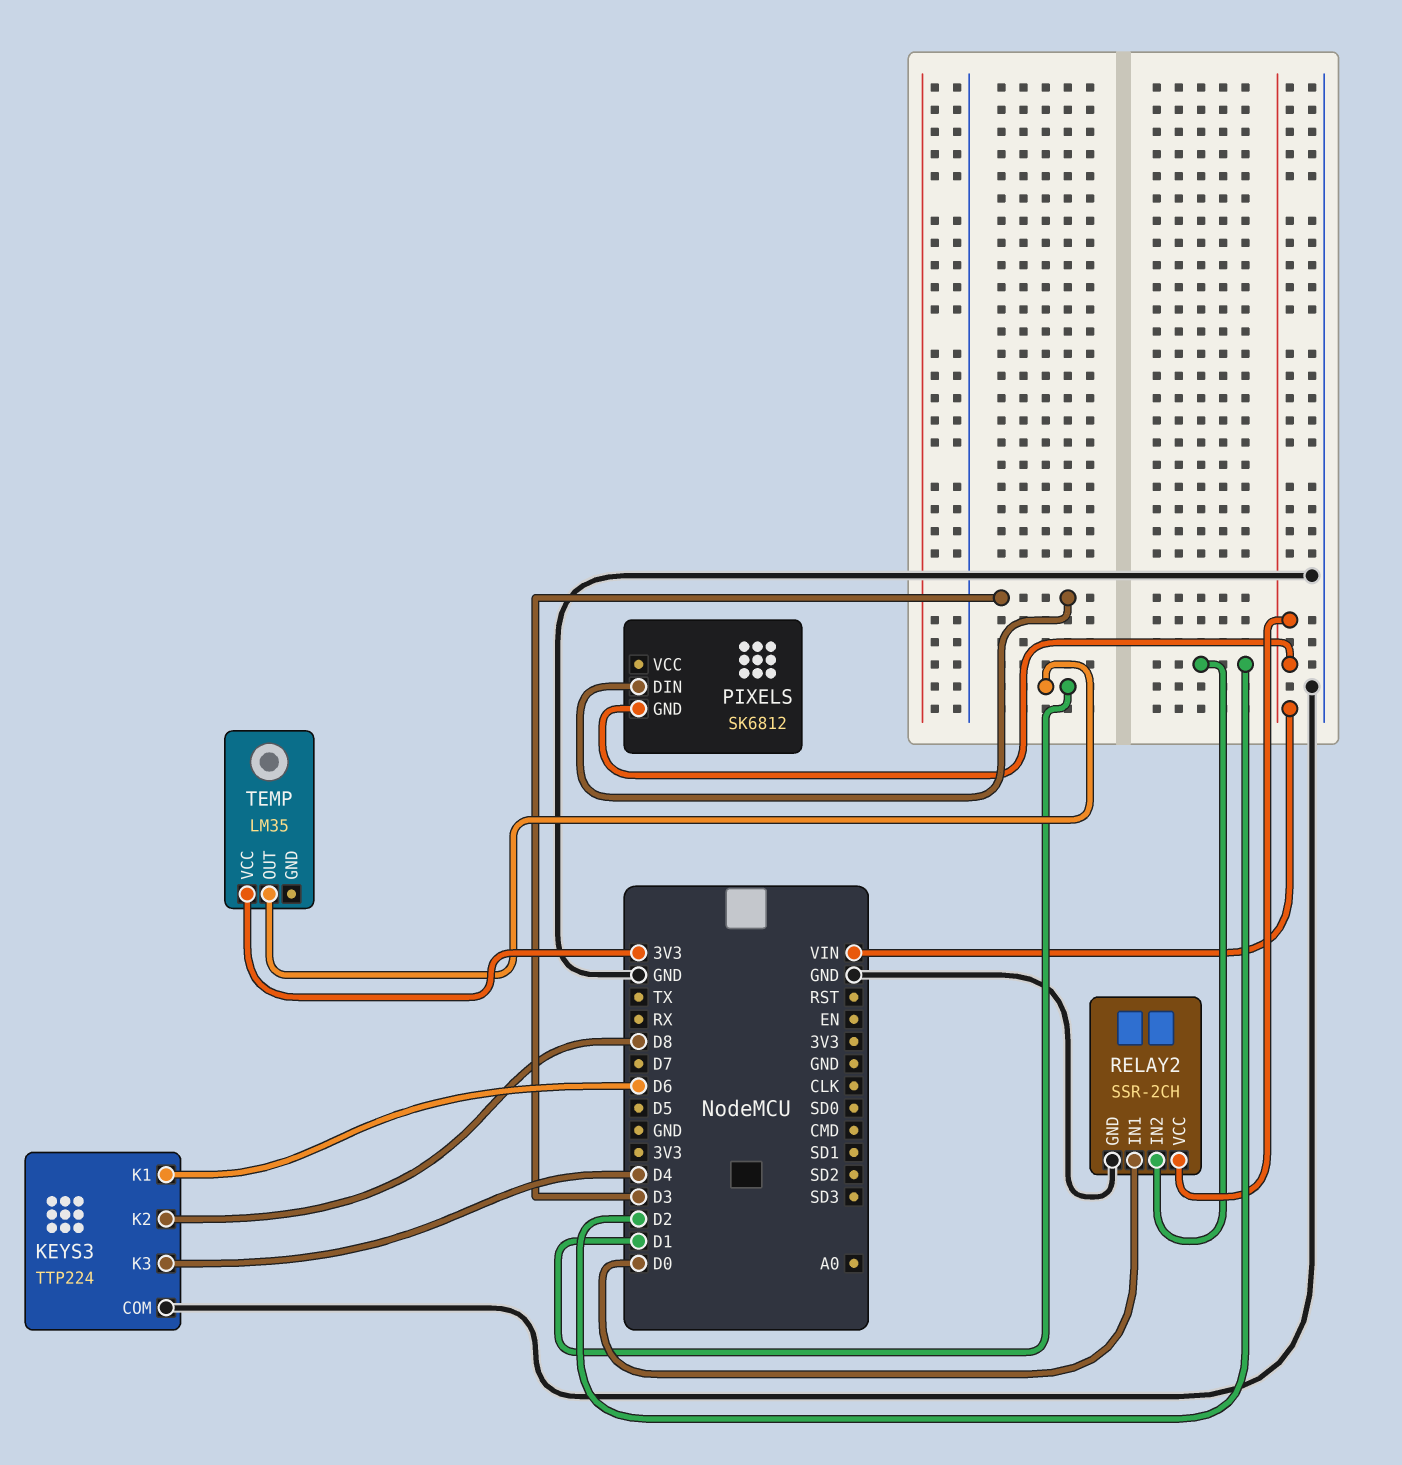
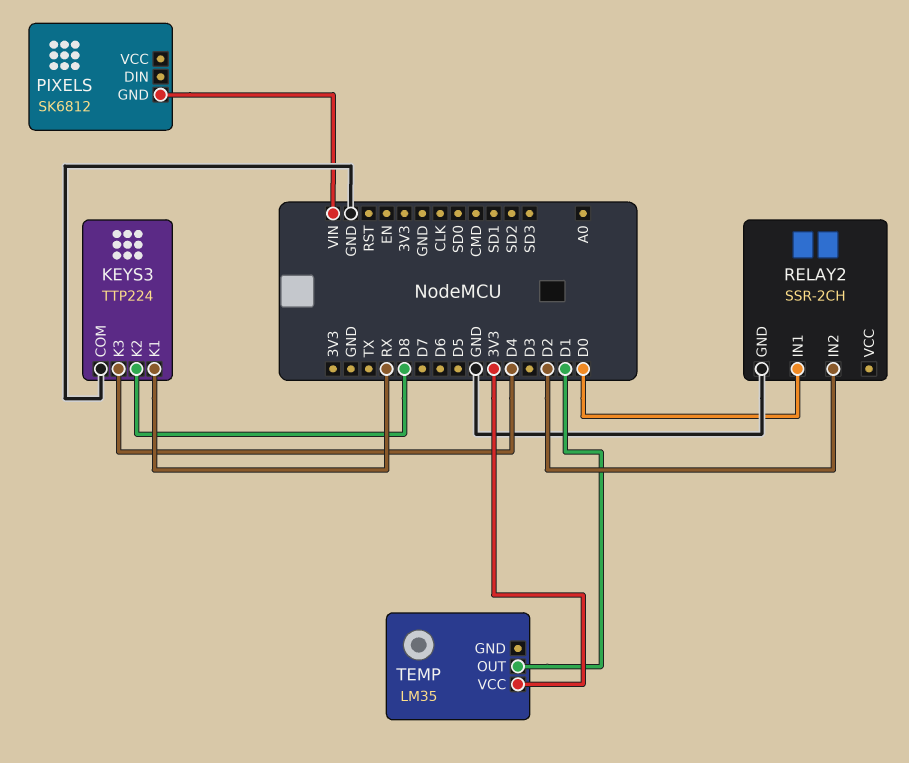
KEYS3 pin K1: D6 -> RX
PIXELS pin DIN: D3 -> none
RELAY2 pin VCC: VIN -> none

